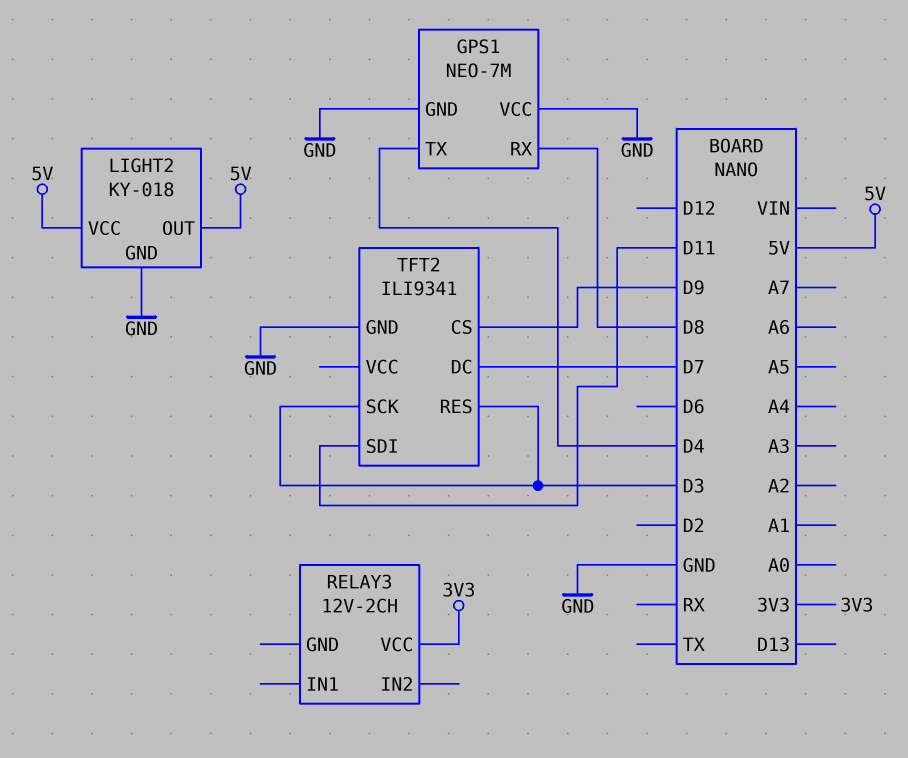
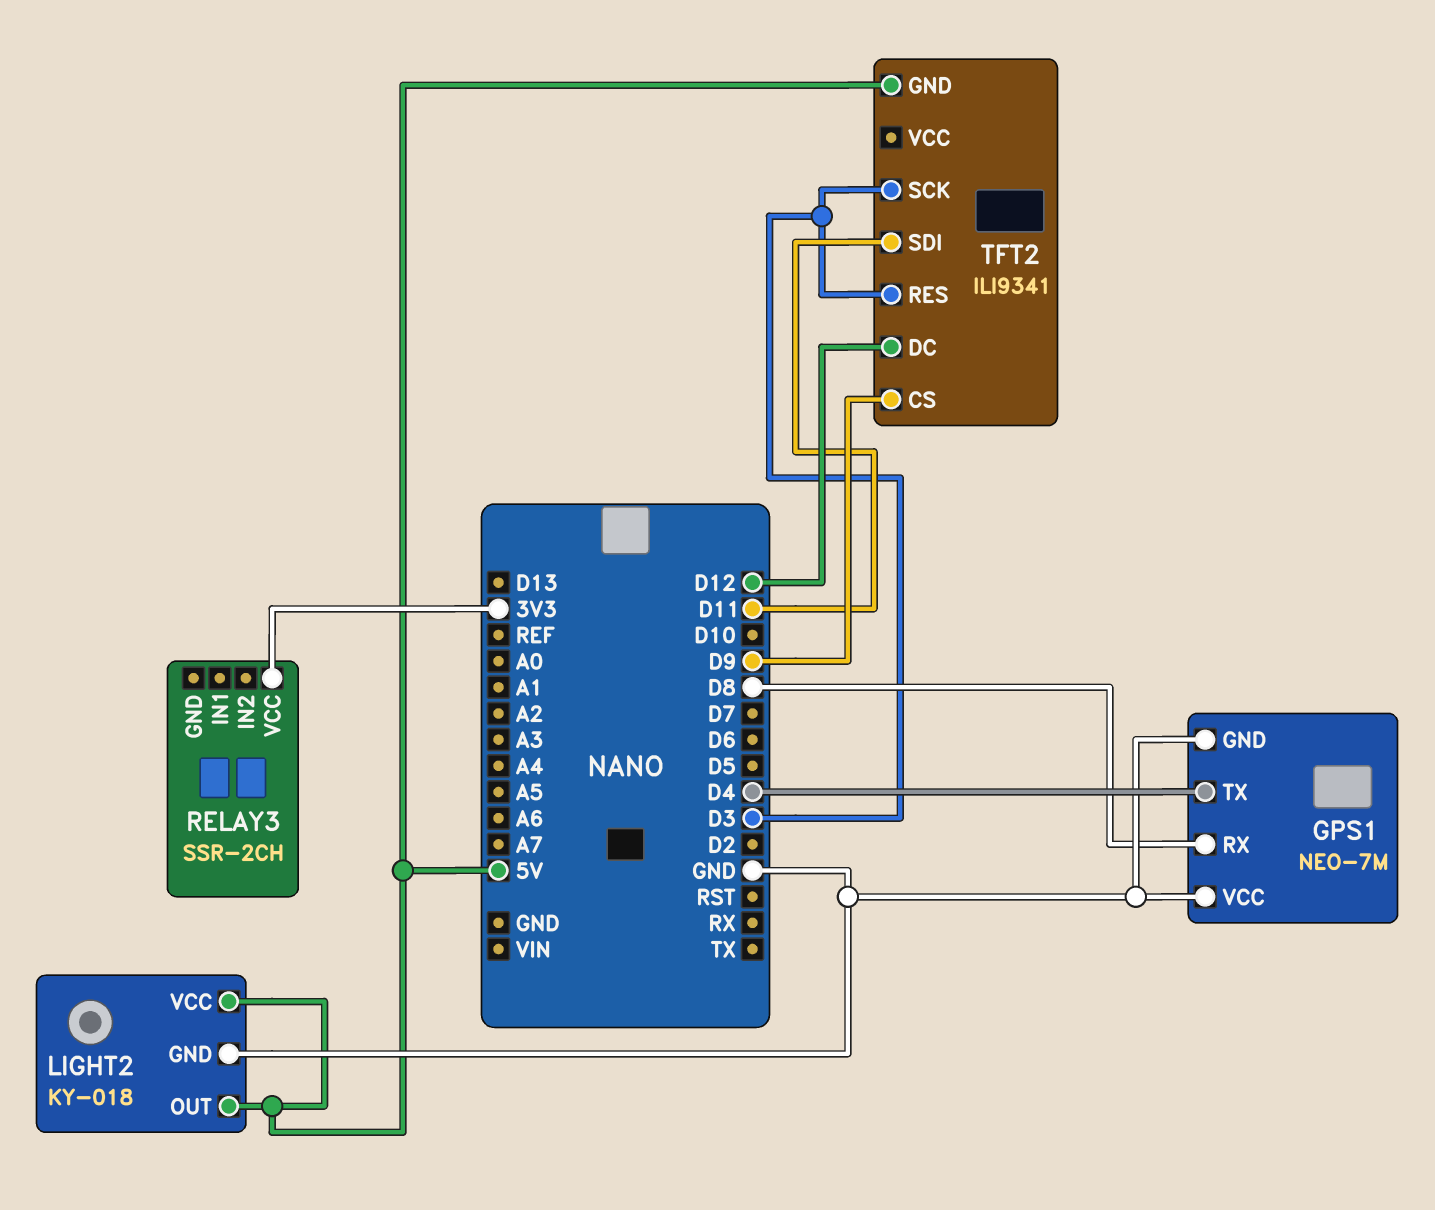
RELAY3: 12V-2CH -> SSR-2CH
TFT2 pin DC: D7 -> D12
TFT2 pin GND: GND -> 5V

